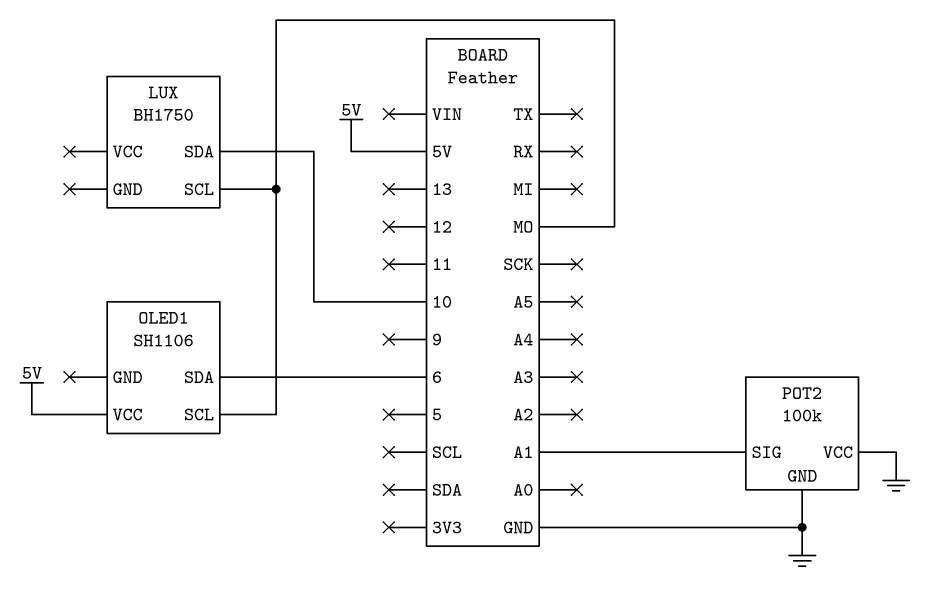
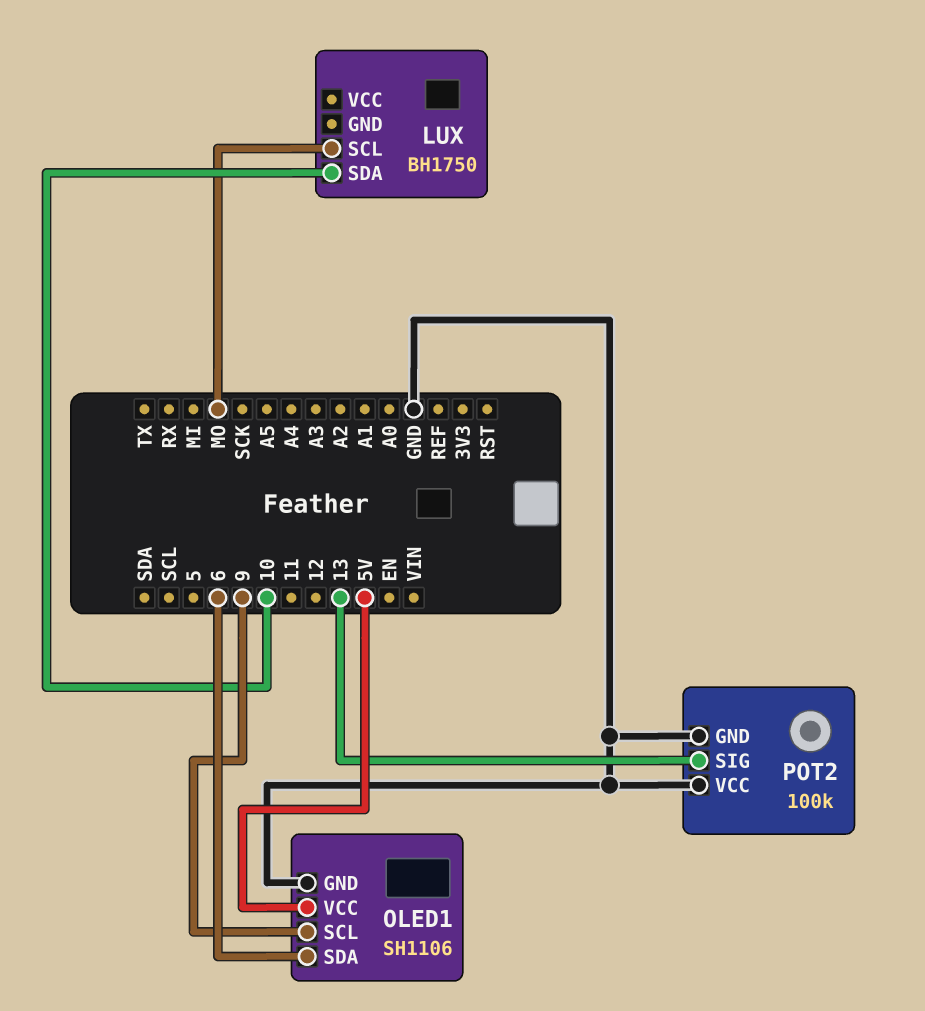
OLED1 pin GND: none -> GND
OLED1 pin SCL: MO -> 9
POT2 pin SIG: A1 -> 13

